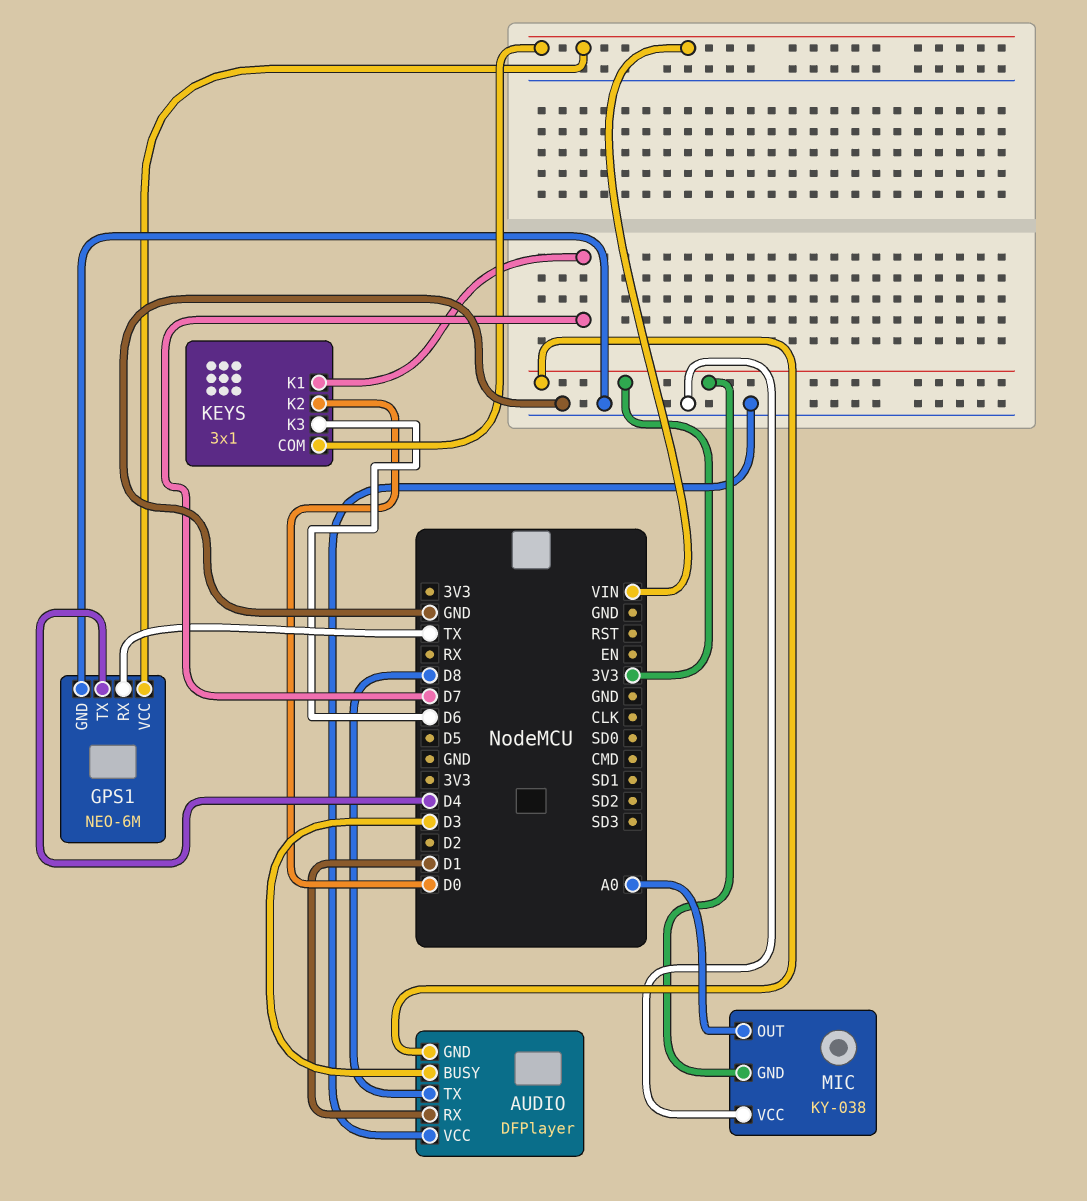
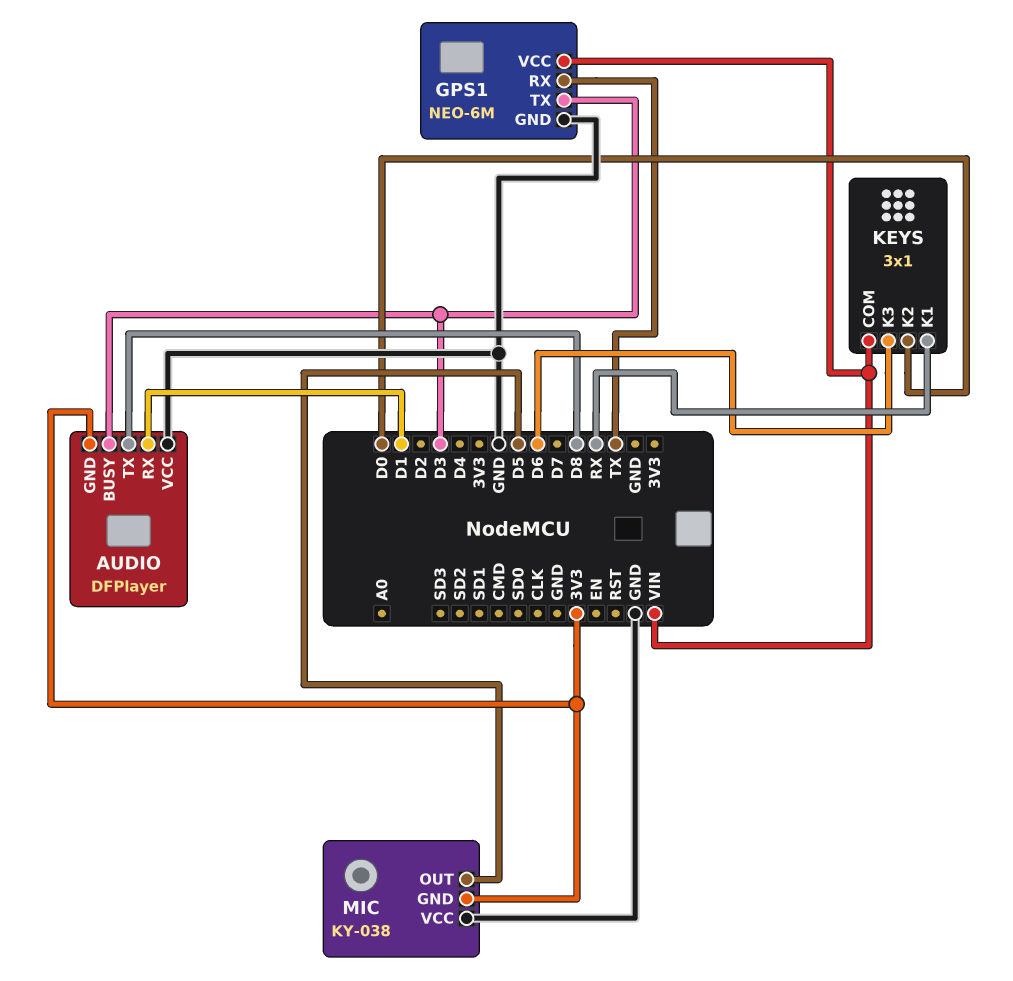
GPS1 pin TX: D4 -> D3
KEYS pin K1: D7 -> RX
MIC pin OUT: A0 -> D5

